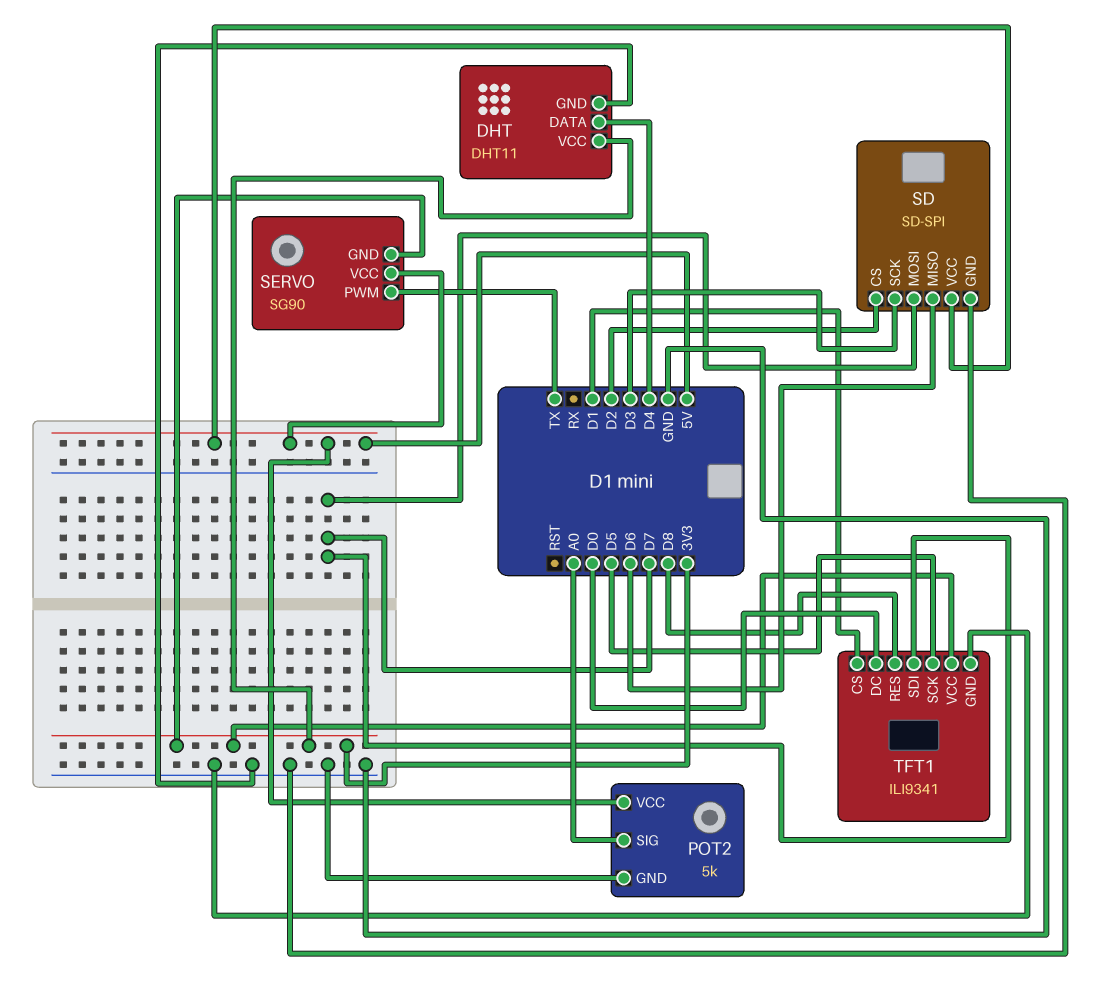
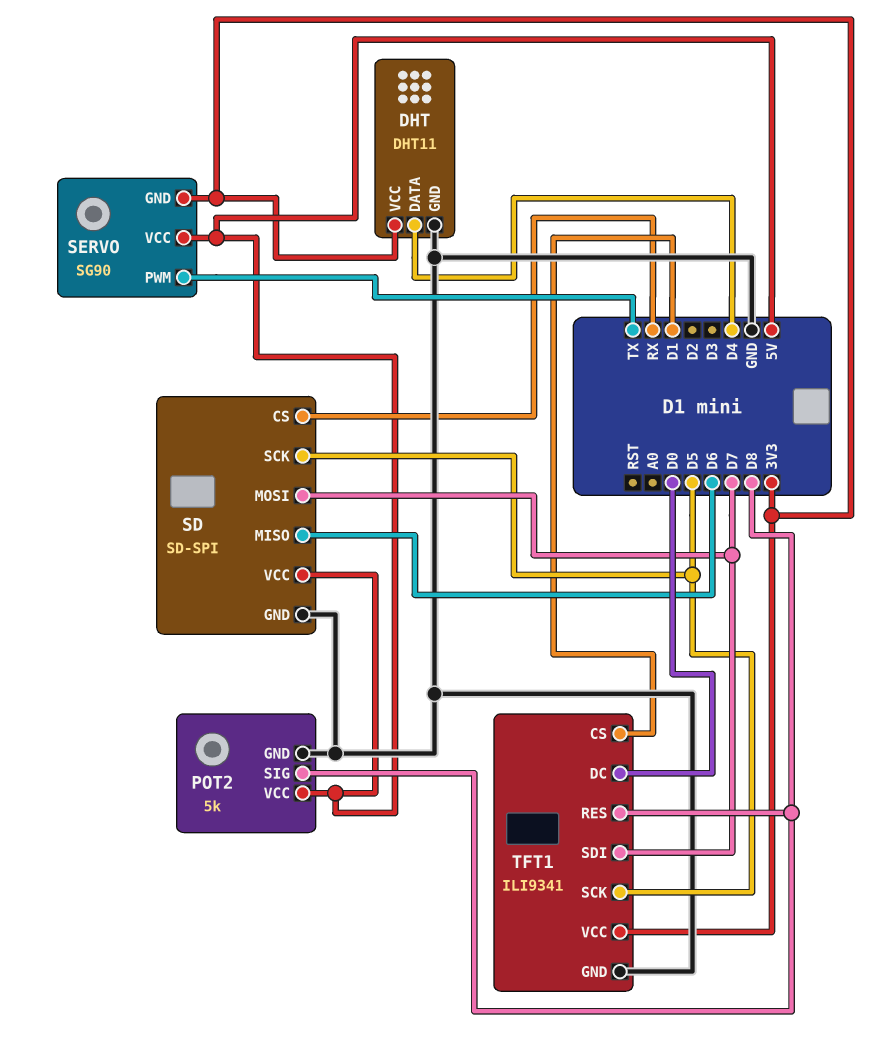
POT2 pin SIG: A0 -> D8
SD pin CS: D2 -> RX
SD pin SCK: D3 -> D5

